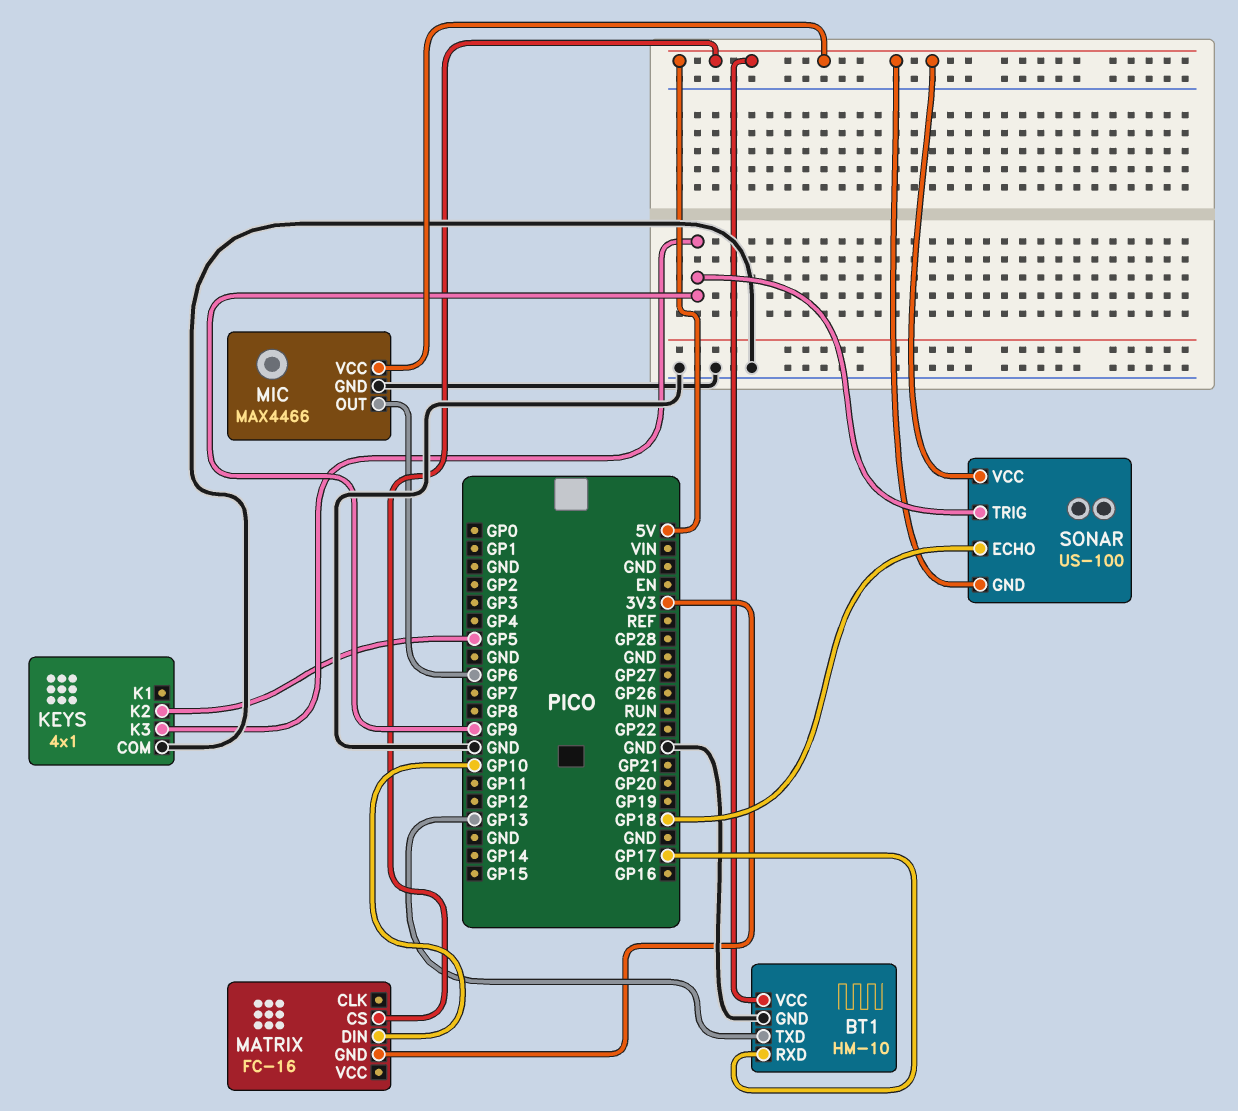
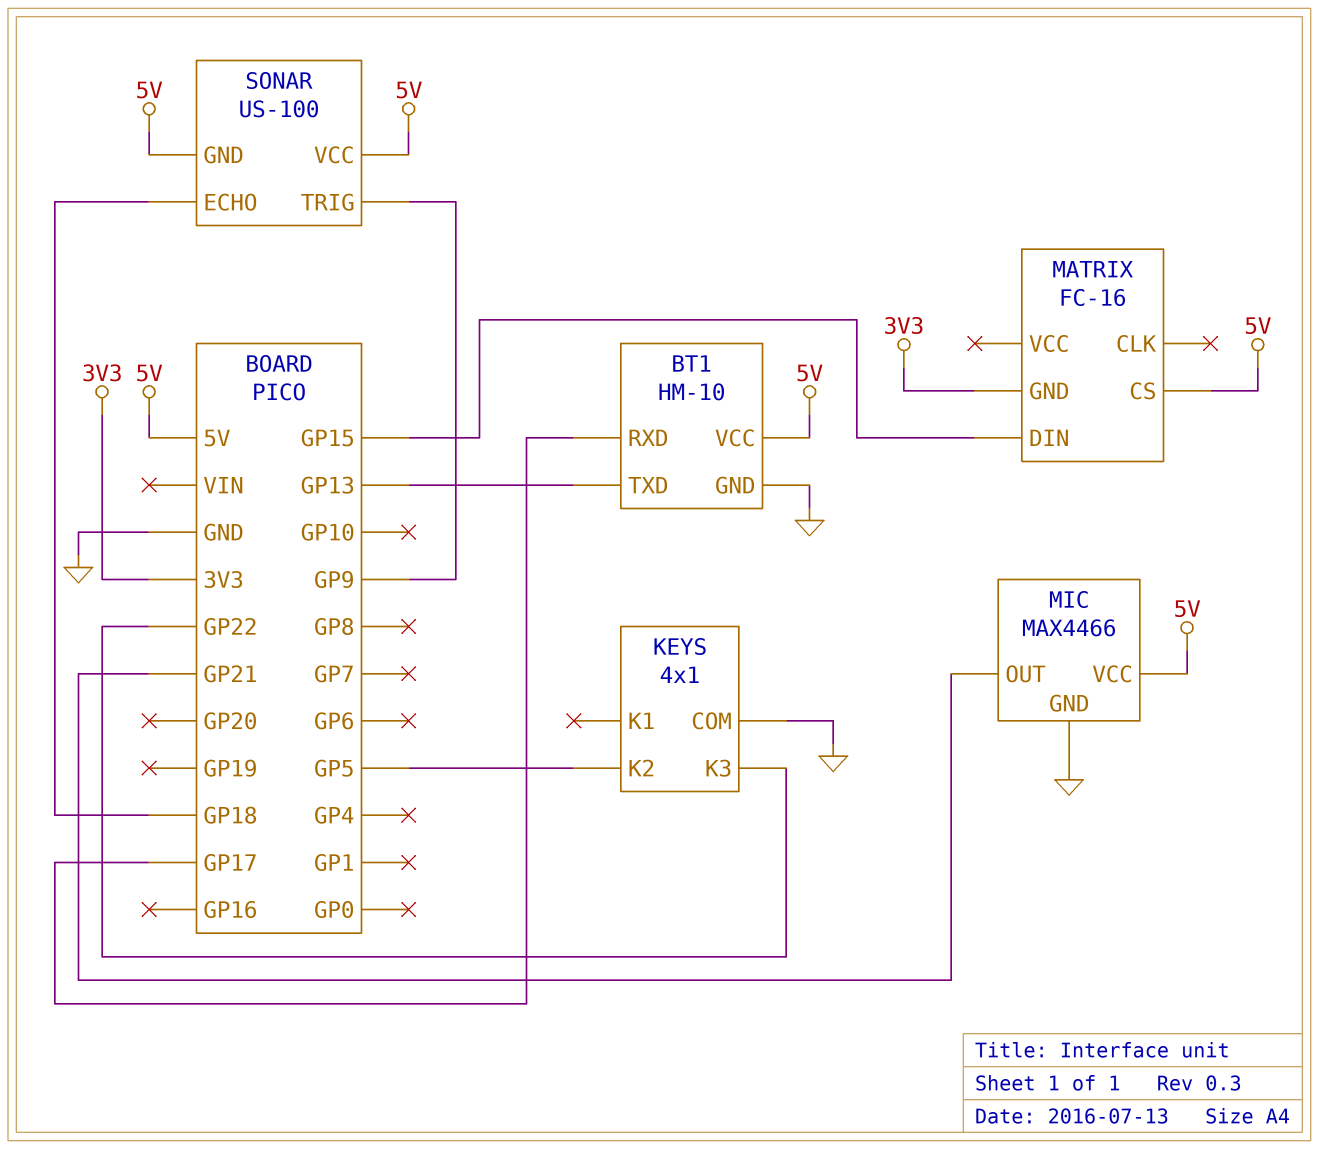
KEYS pin K3: GP9 -> GP22
MATRIX pin DIN: GP10 -> GP15
MIC pin OUT: GP6 -> GP21

